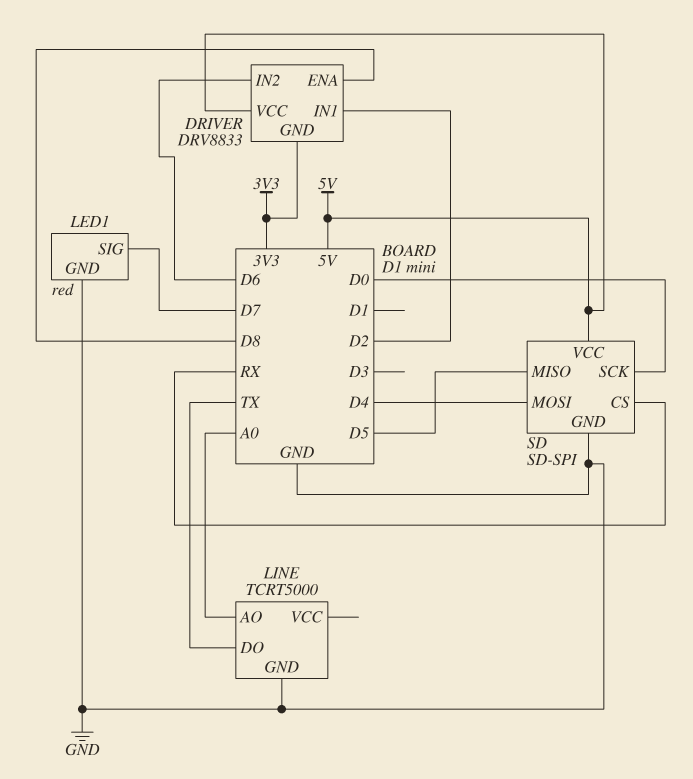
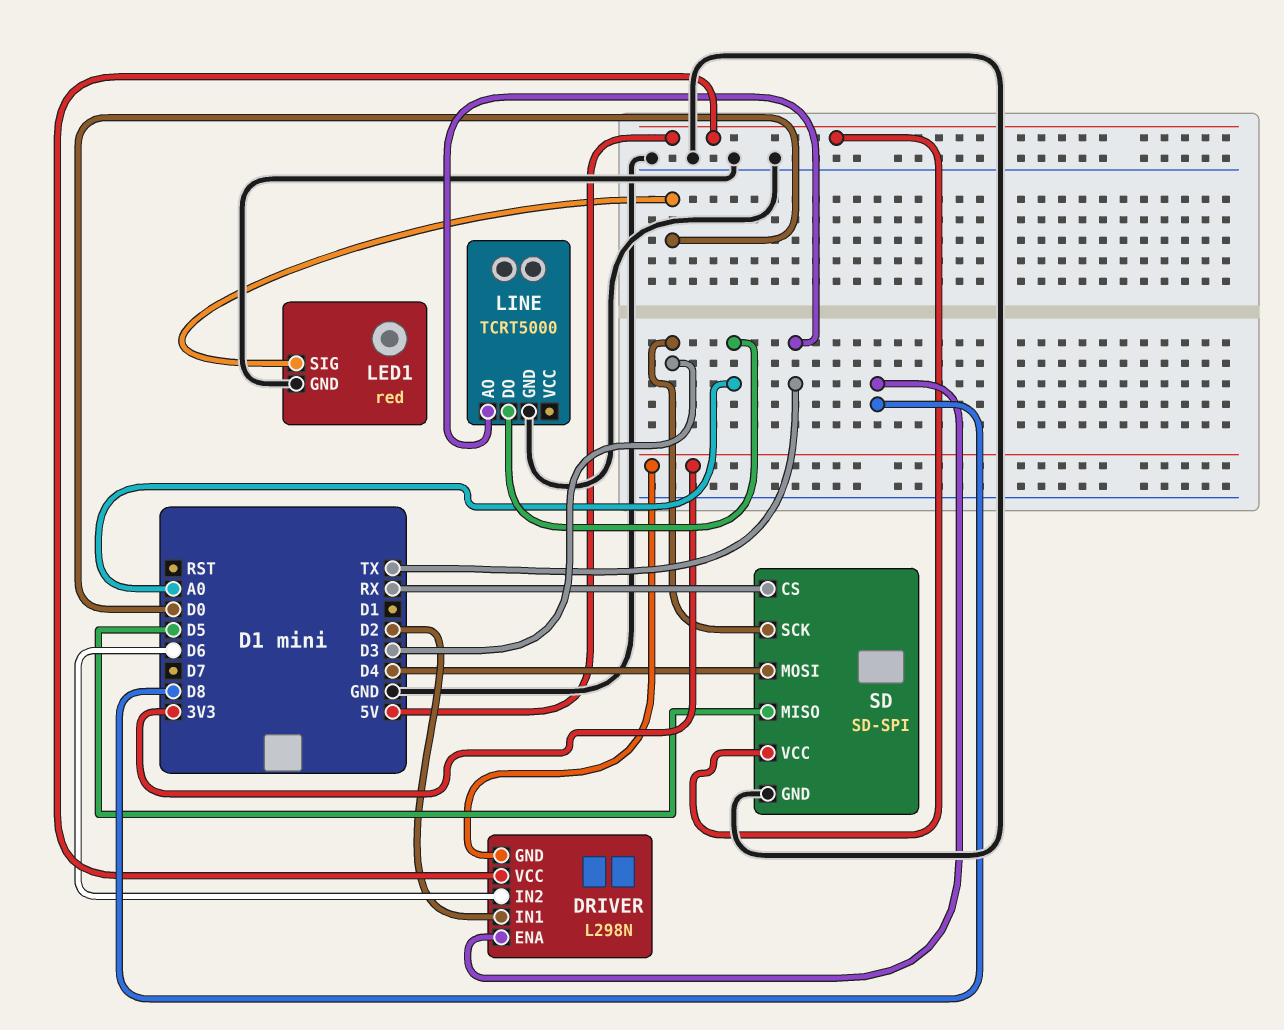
DRIVER: DRV8833 -> L298N
LED1 pin SIG: D7 -> D0
LINE pin AO: A0 -> TX
LINE pin DO: TX -> A0
SD pin SCK: D0 -> D3

